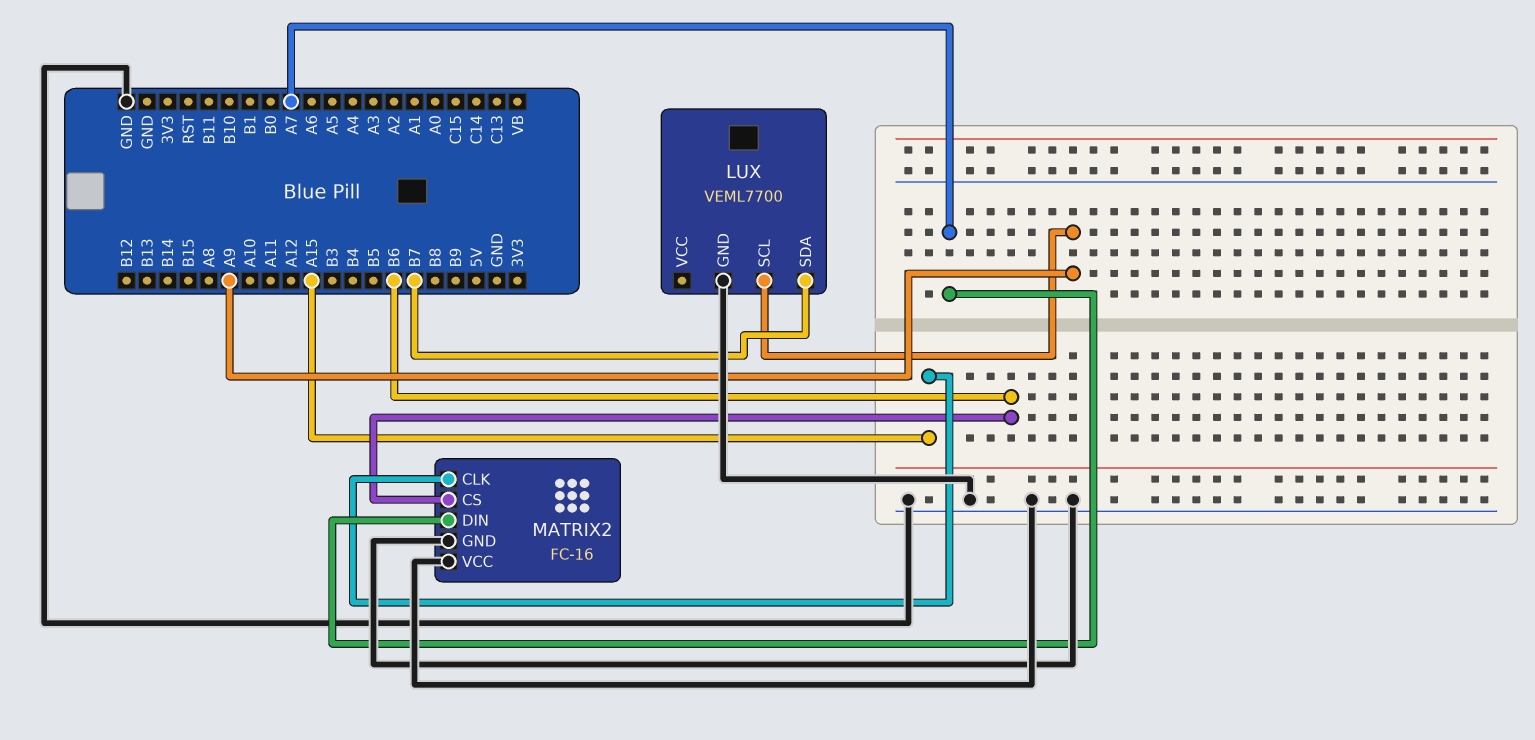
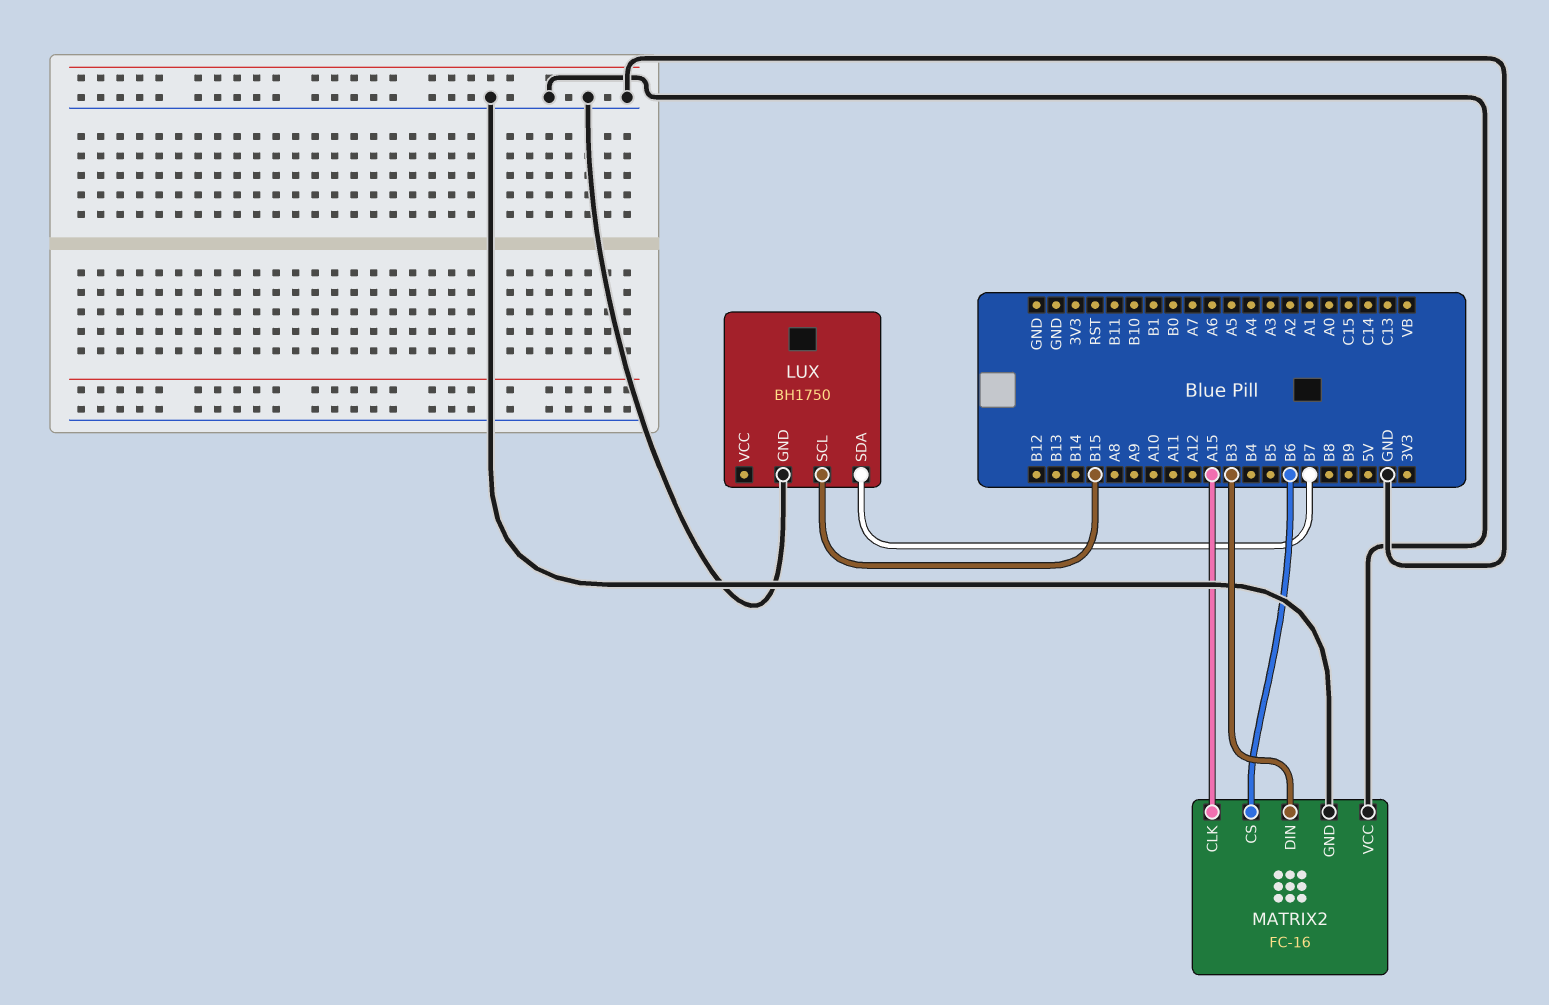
LUX: VEML7700 -> BH1750
LUX pin SCL: A9 -> B15
MATRIX2 pin DIN: A7 -> B3

